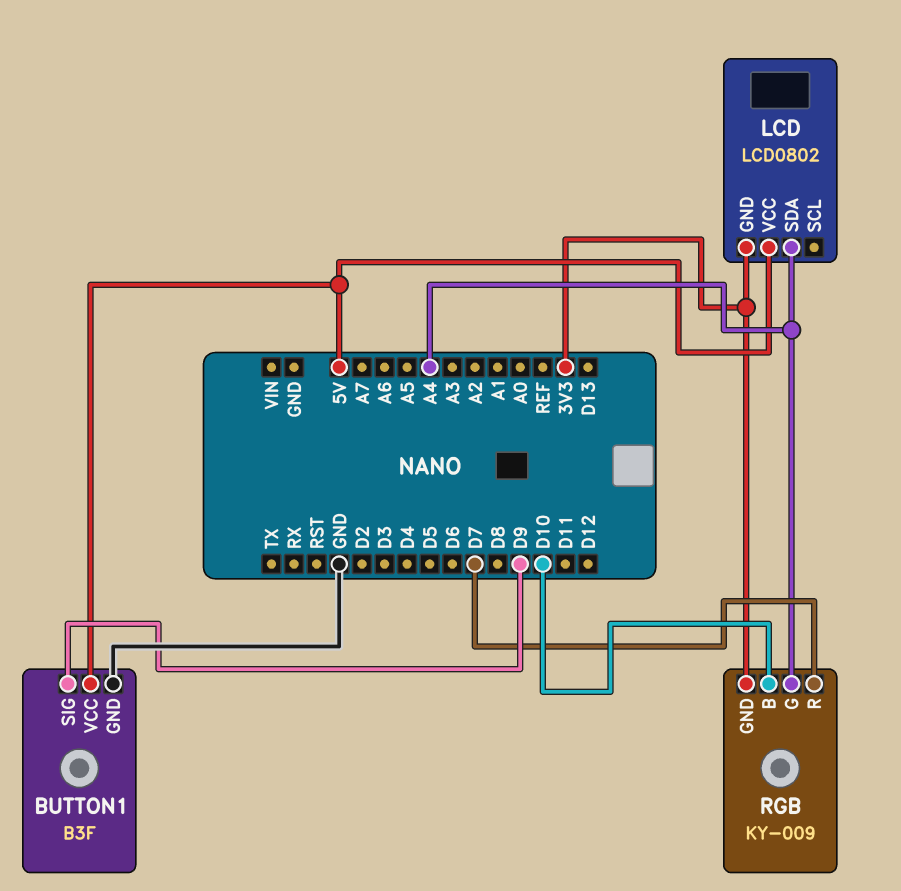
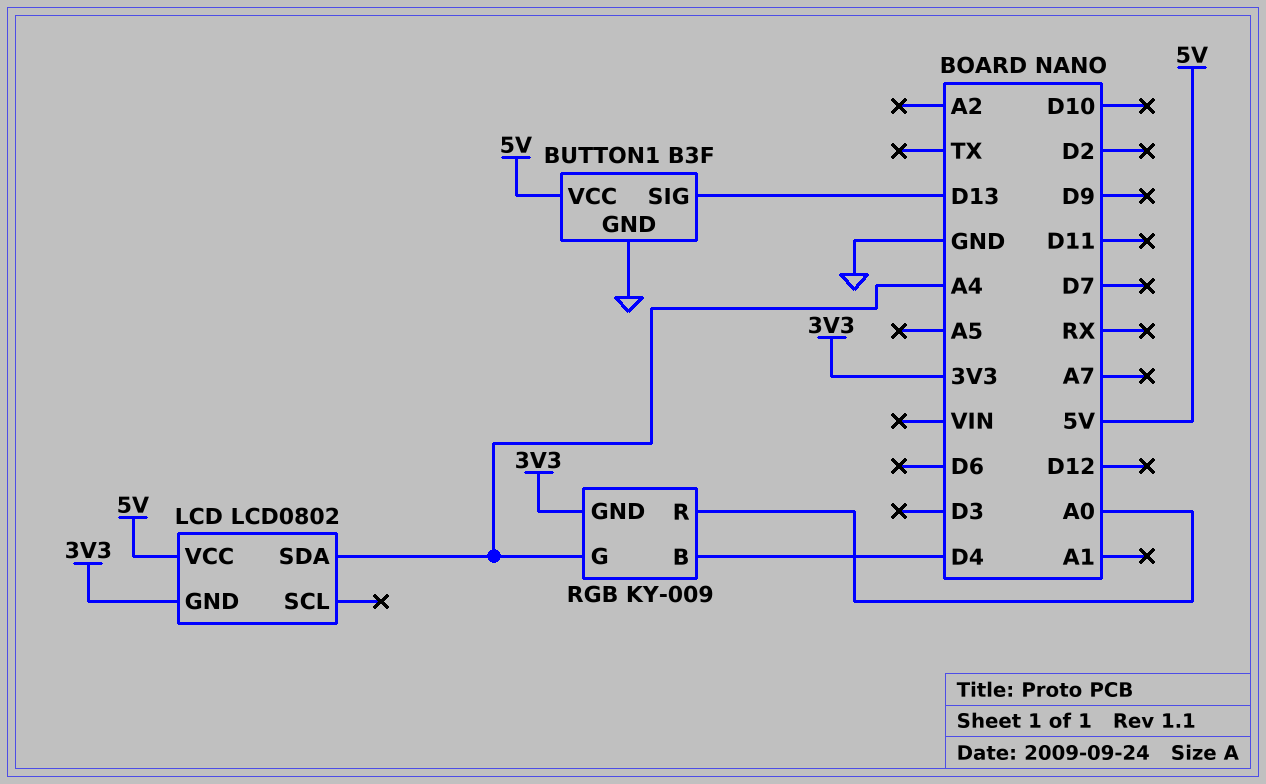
BUTTON1 pin SIG: D9 -> D13
RGB pin B: D10 -> D4
RGB pin R: D7 -> A0

